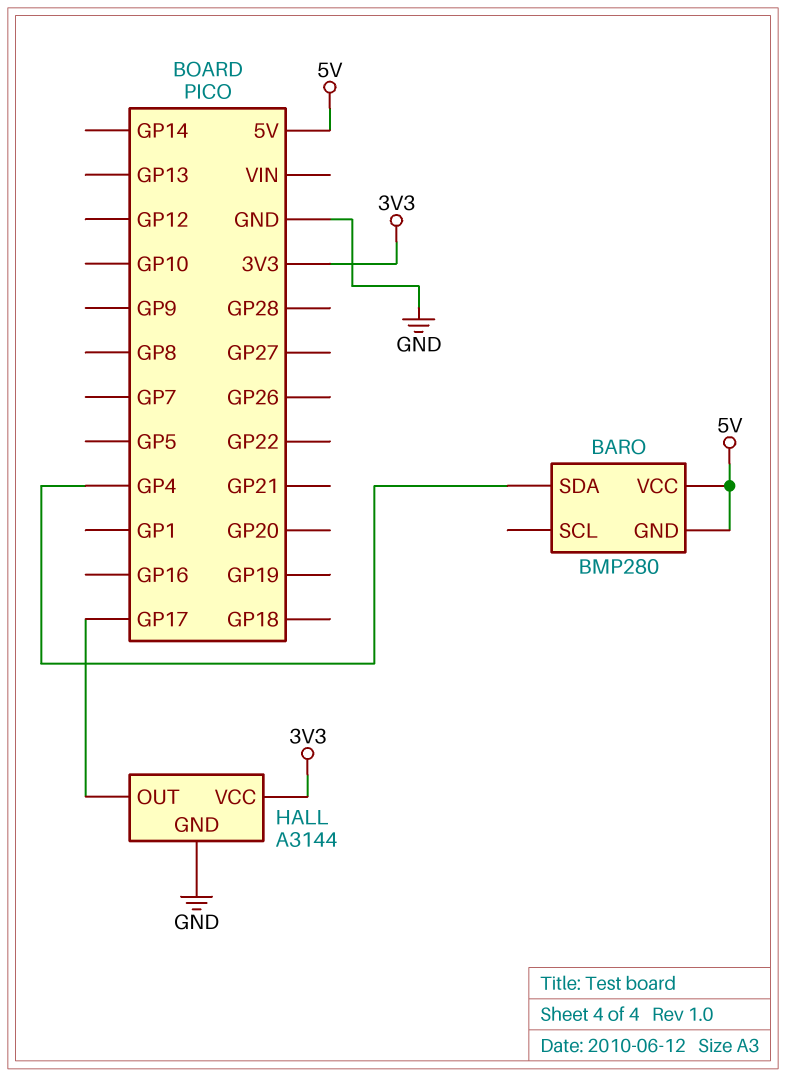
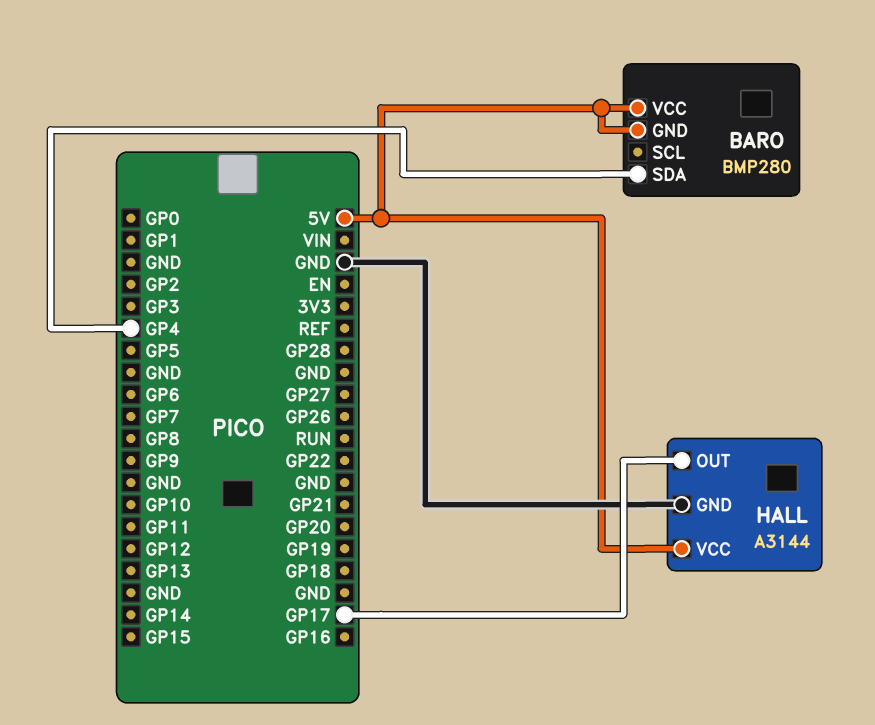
HALL pin VCC: 3V3 -> 5V

